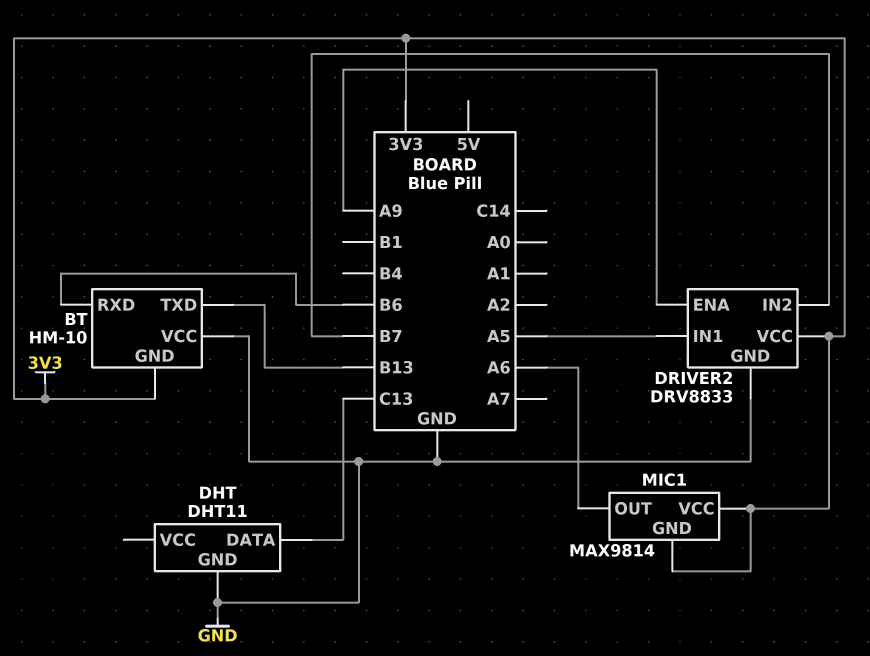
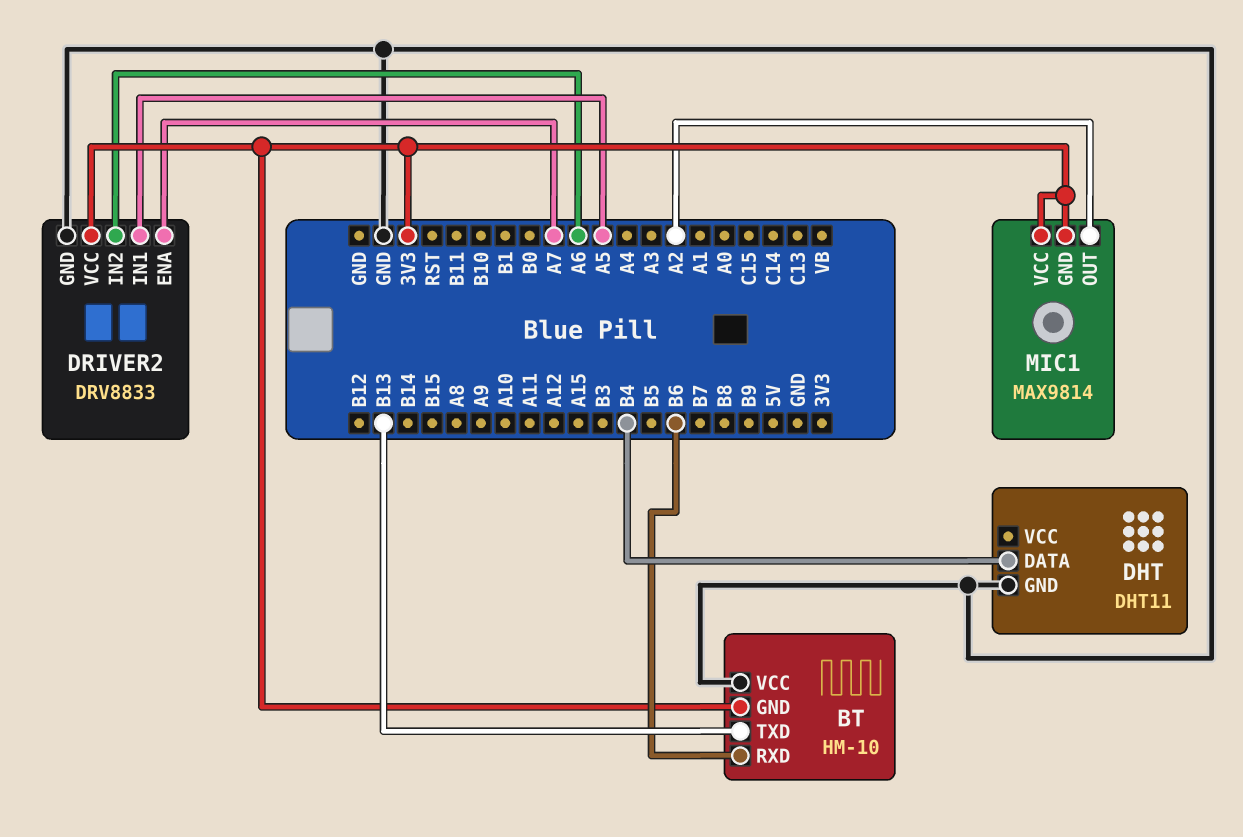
DHT pin DATA: C13 -> B4
DRIVER2 pin ENA: A9 -> A7
DRIVER2 pin IN2: B7 -> A6
MIC1 pin OUT: A6 -> A2

